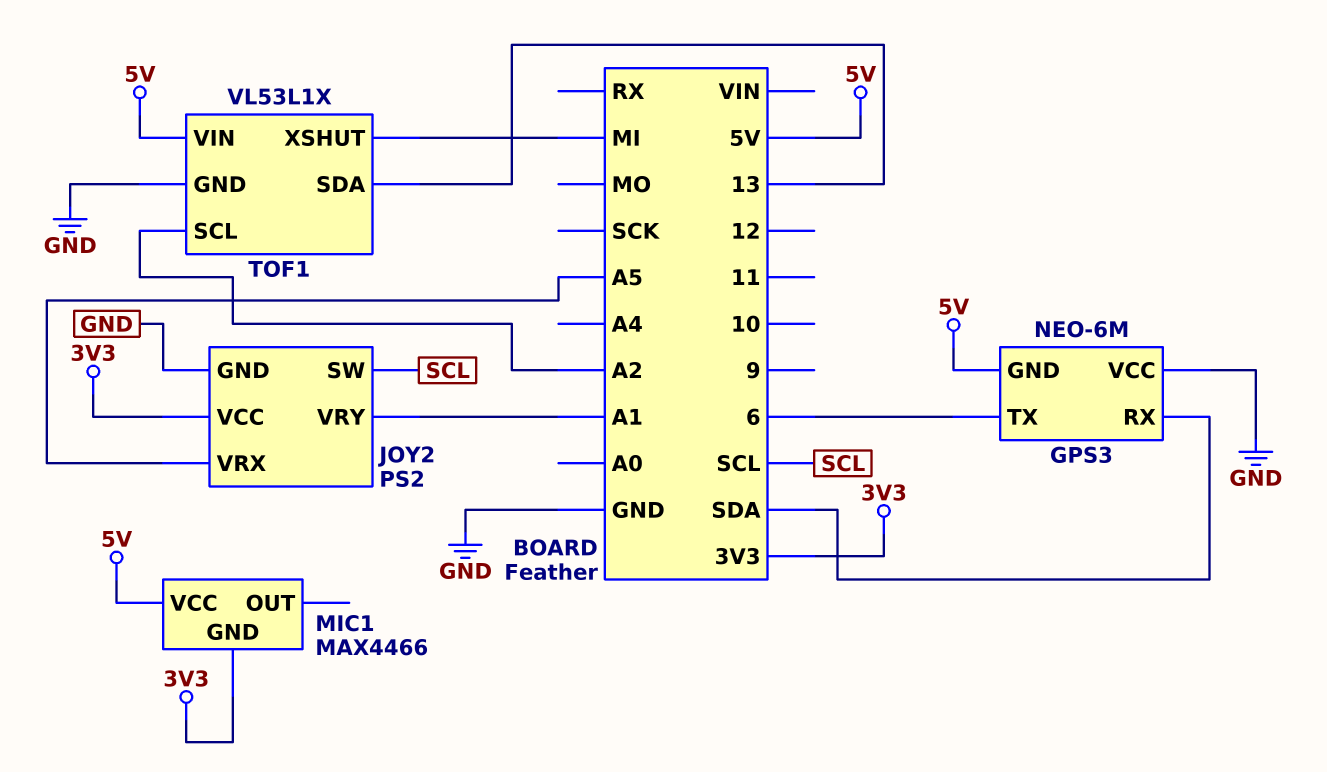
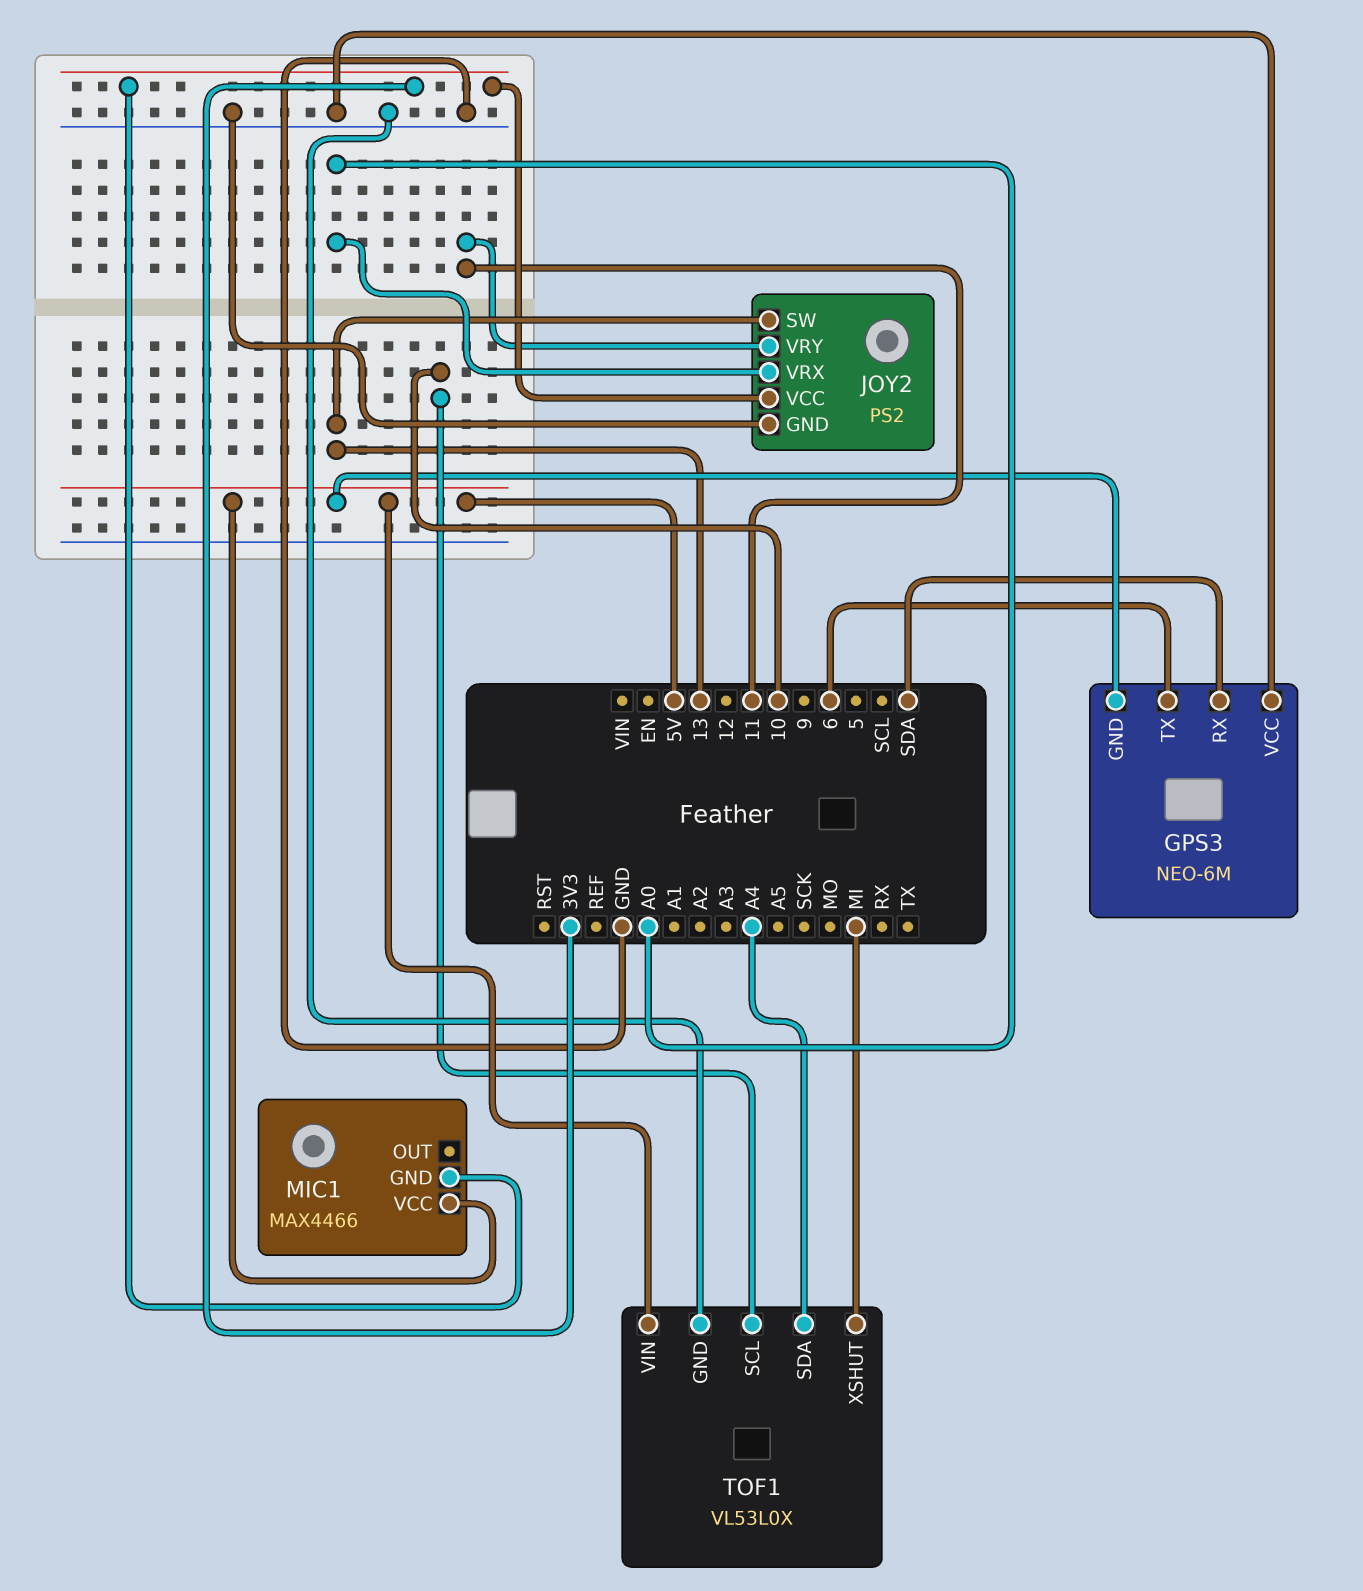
JOY2 pin SW: SCL -> 13
JOY2 pin VRX: A5 -> A0
JOY2 pin VRY: A1 -> 11
TOF1: VL53L1X -> VL53L0X
TOF1 pin SCL: A2 -> 10
TOF1 pin SDA: 13 -> A4

